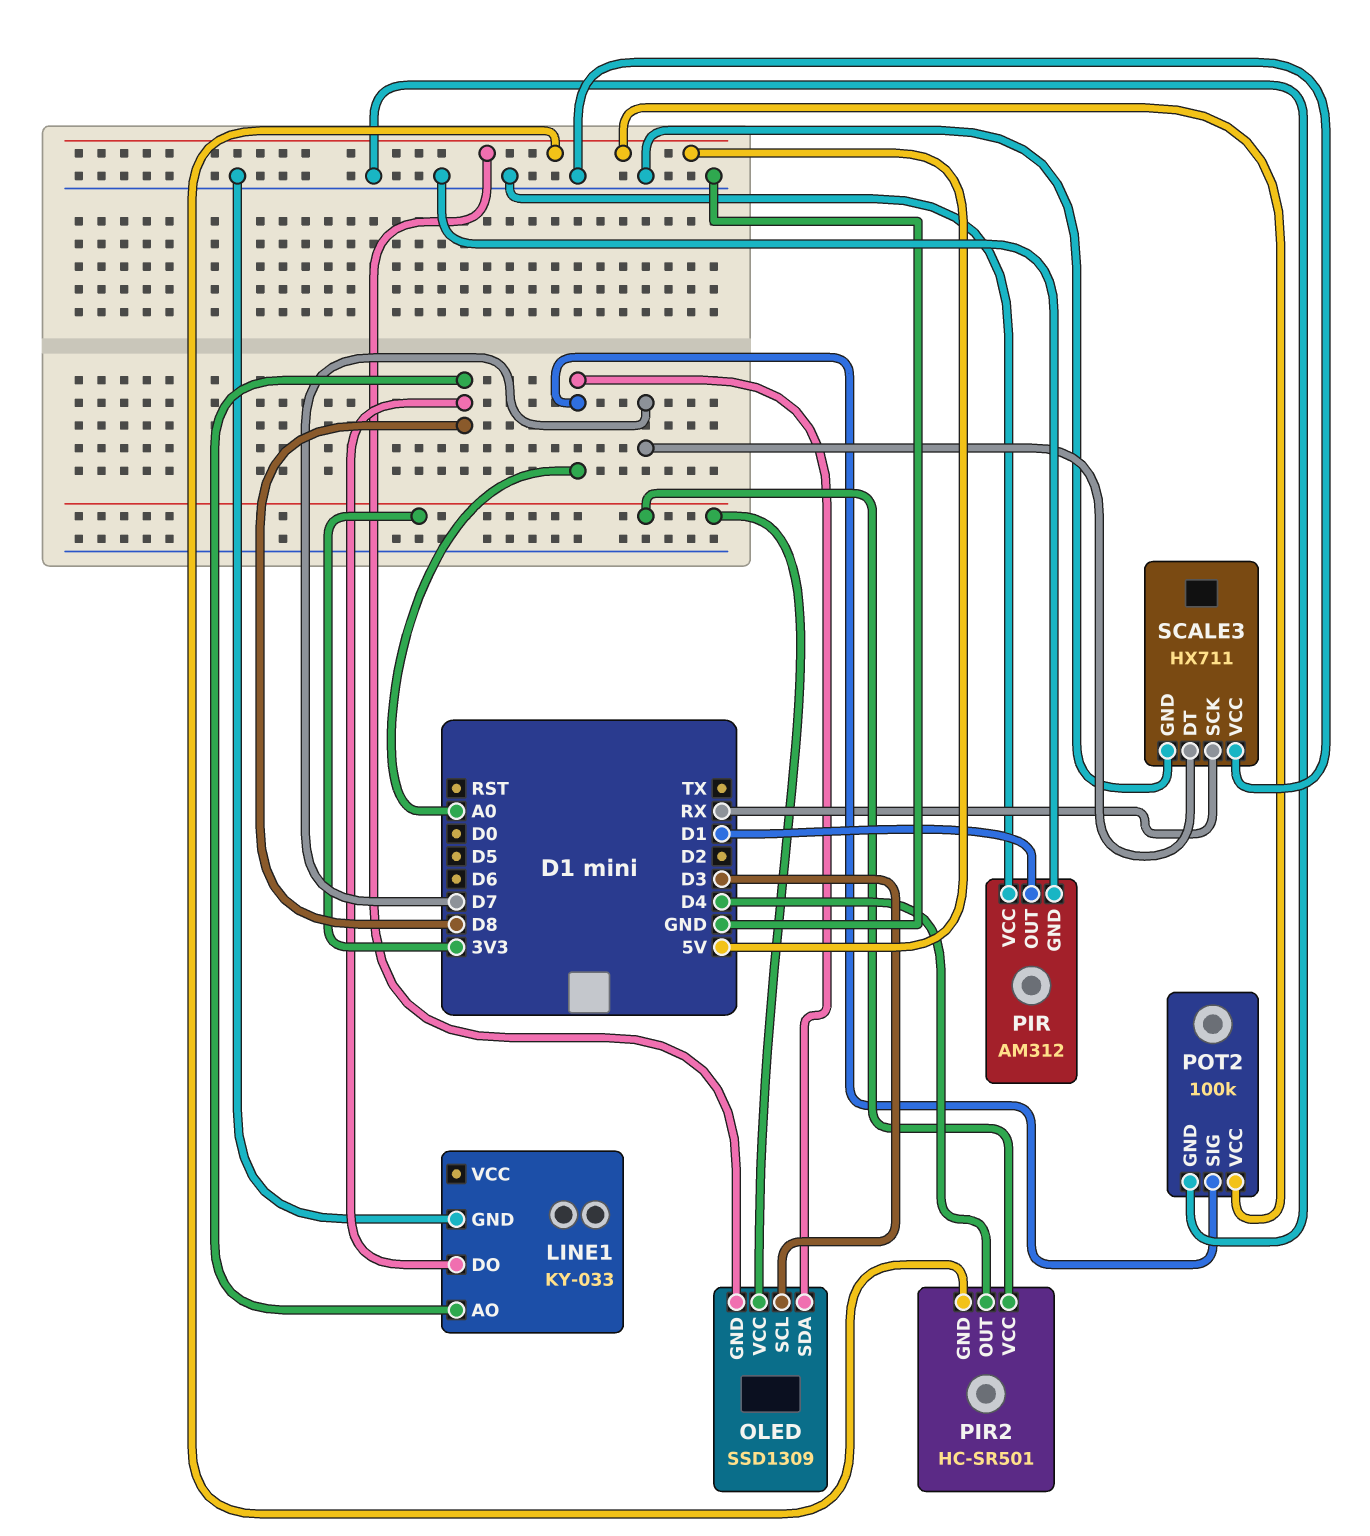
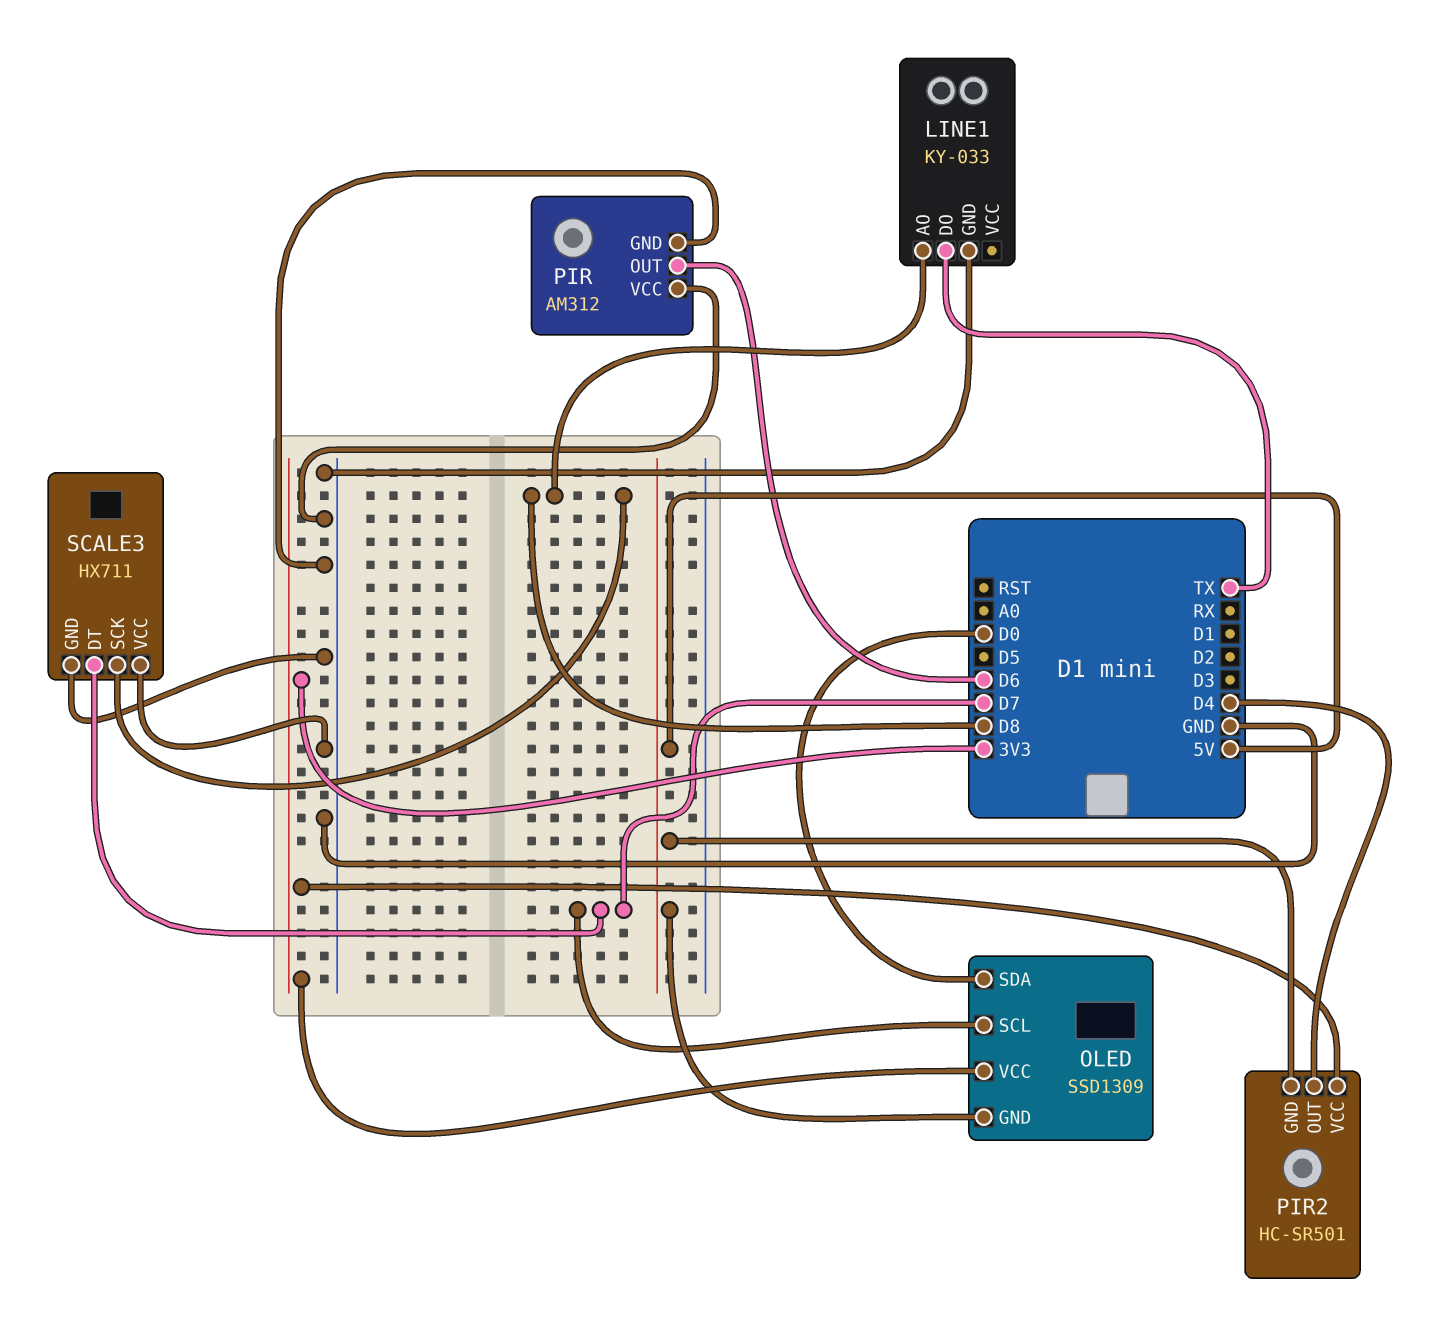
LINE1 pin DO: D8 -> TX
OLED pin SCL: D3 -> D7
OLED pin SDA: A0 -> D0
PIR pin OUT: D1 -> D6
POT2: 100k -> none
POT2 pin GND: GND -> none
POT2 pin SIG: A0 -> none
POT2 pin VCC: 5V -> none
SCALE3 pin SCK: RX -> D8

